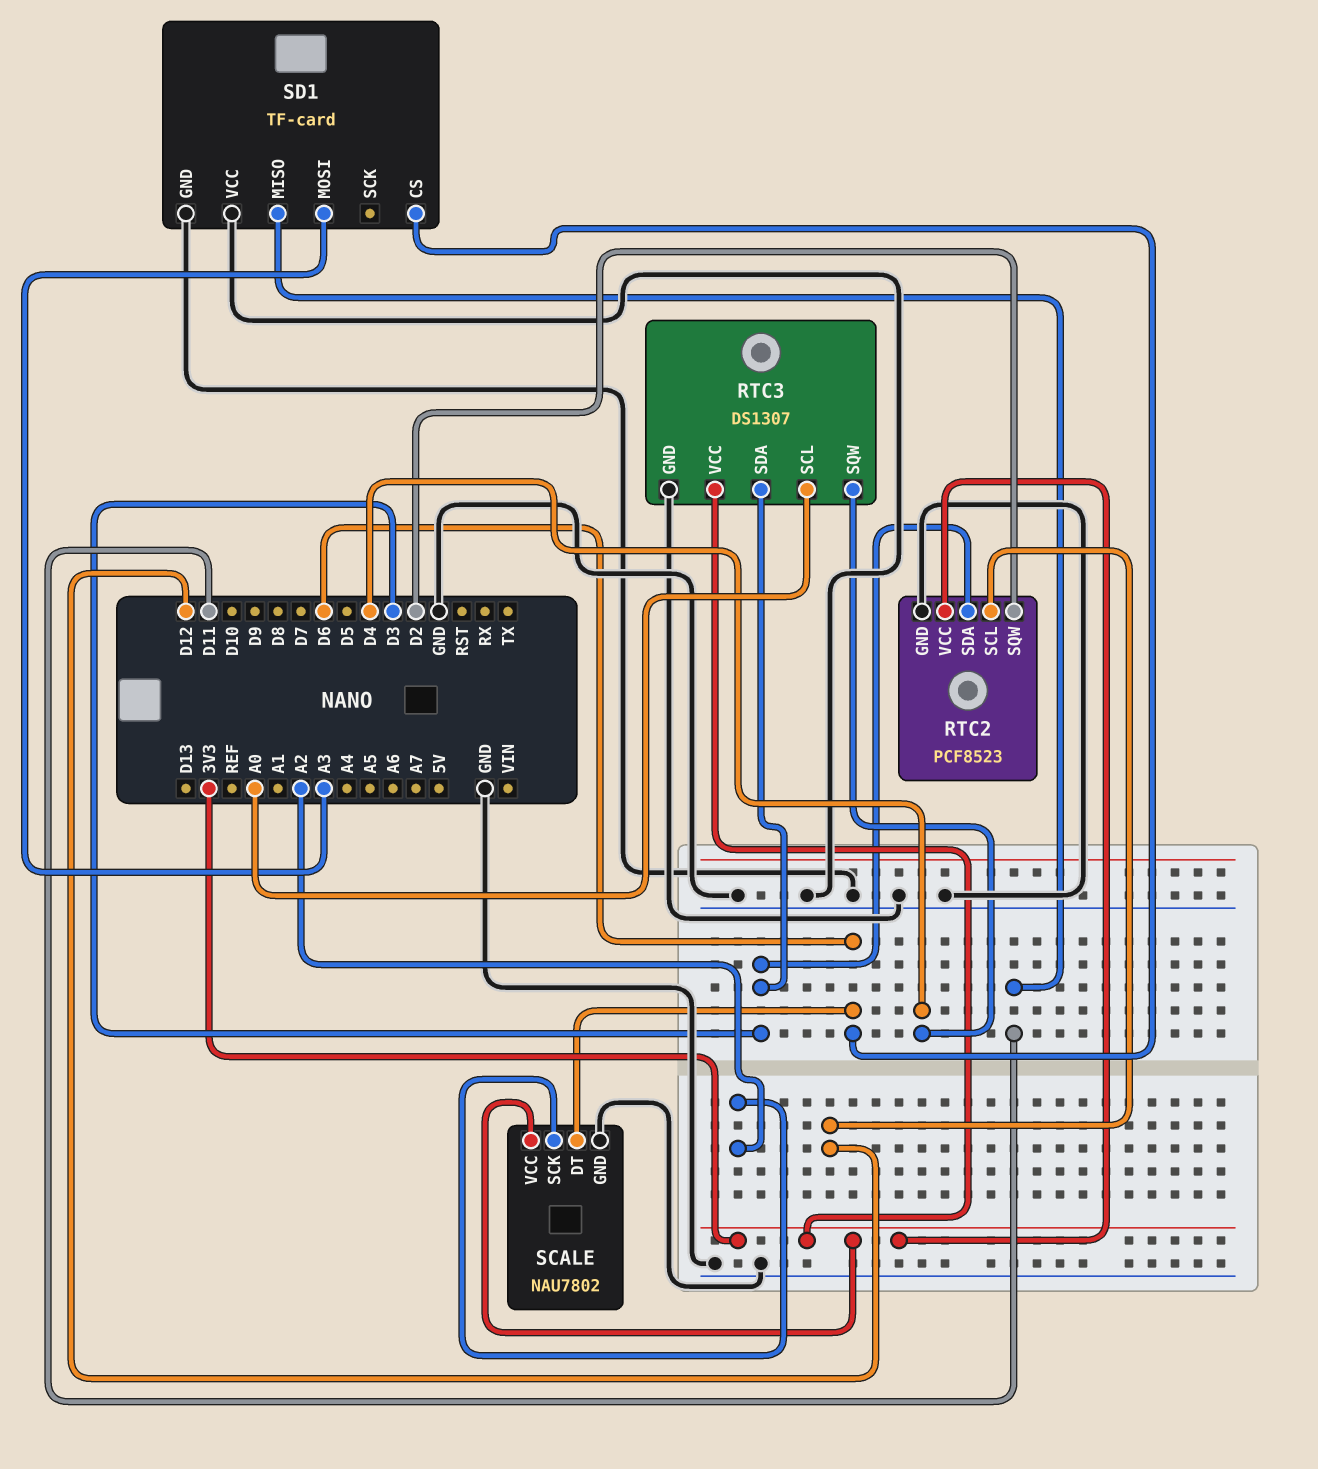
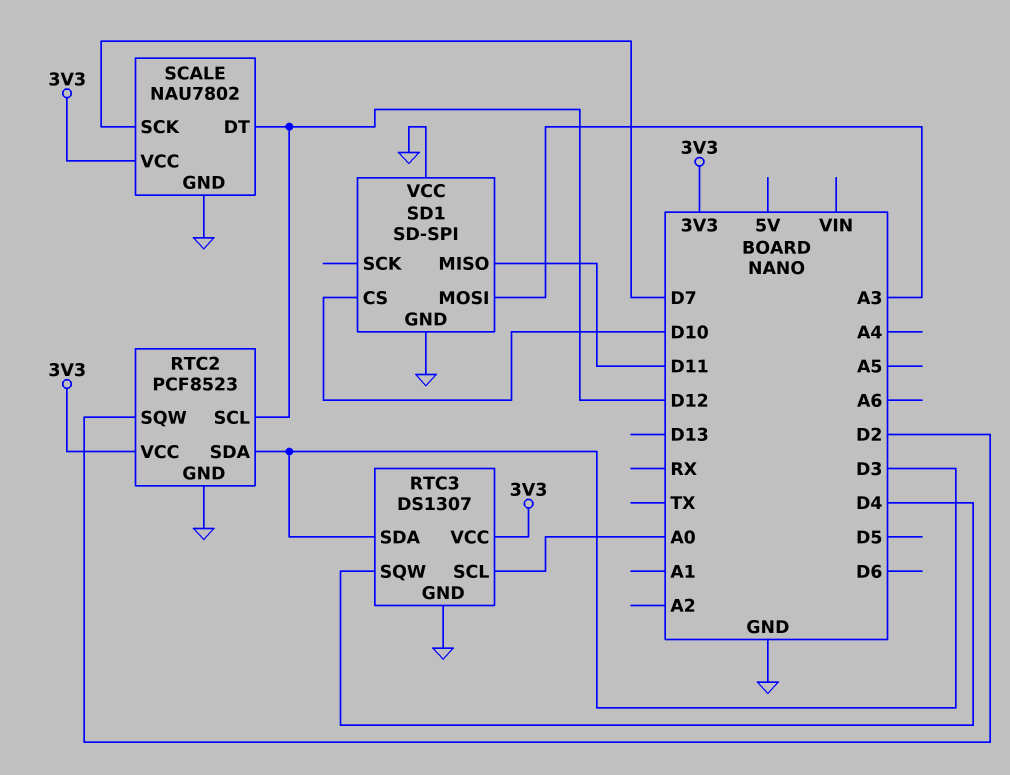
SCALE pin DT: D6 -> D12
SCALE pin SCK: A2 -> D7
SD1: TF-card -> SD-SPI
SD1 pin CS: D6 -> D10

